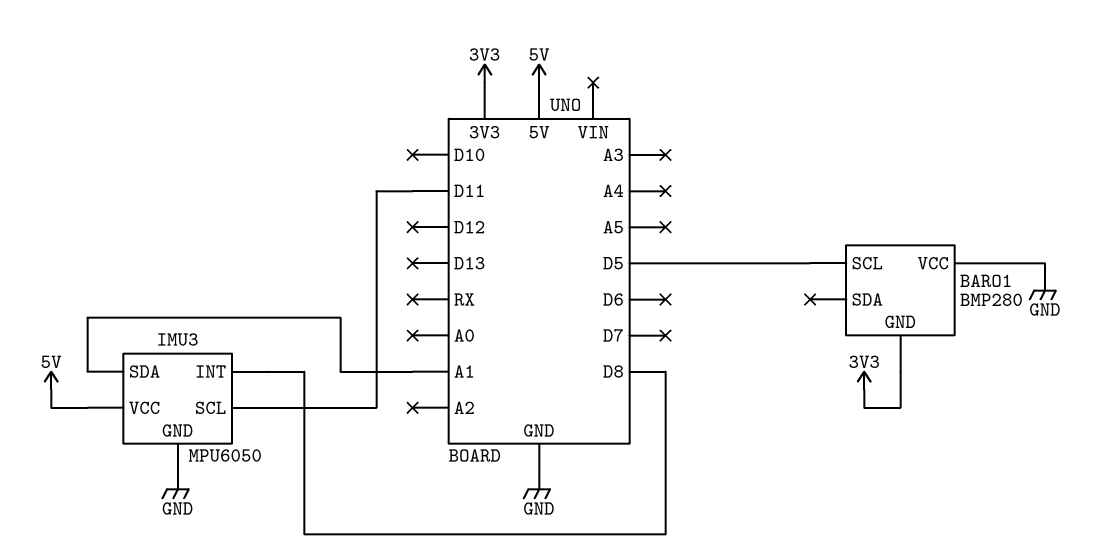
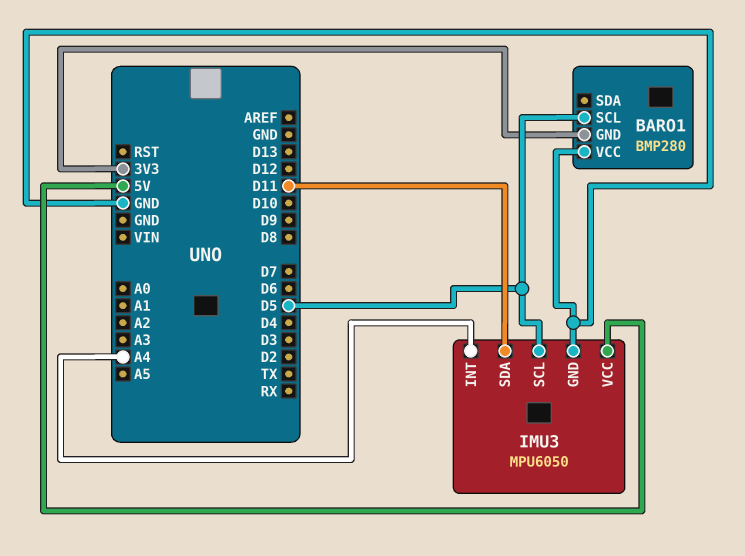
IMU3 pin INT: D8 -> A4
IMU3 pin SCL: D11 -> D5
IMU3 pin SDA: A1 -> D11

